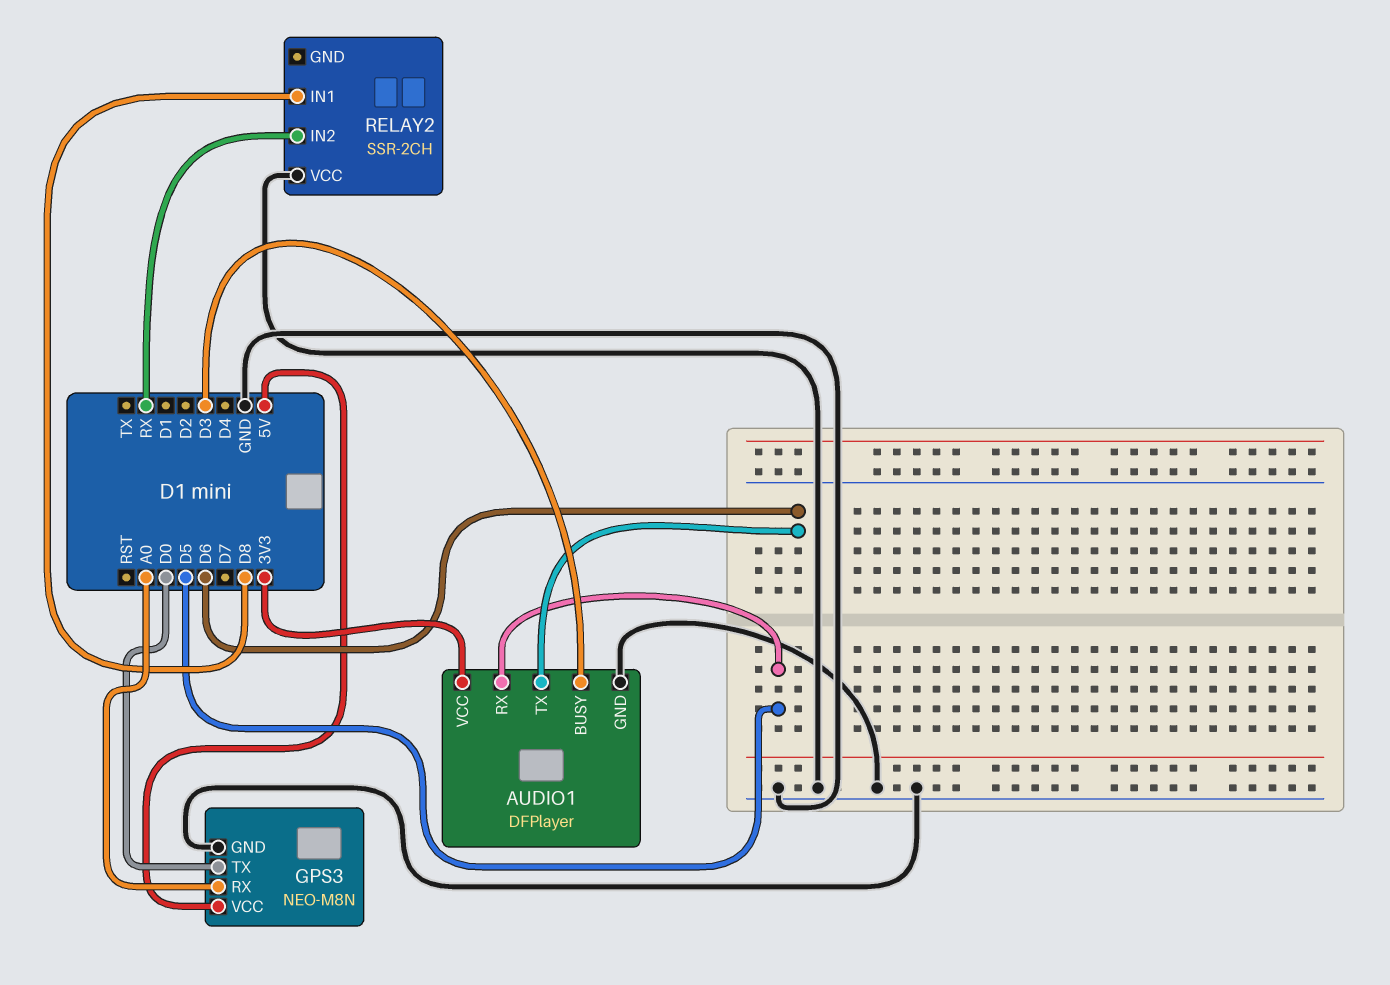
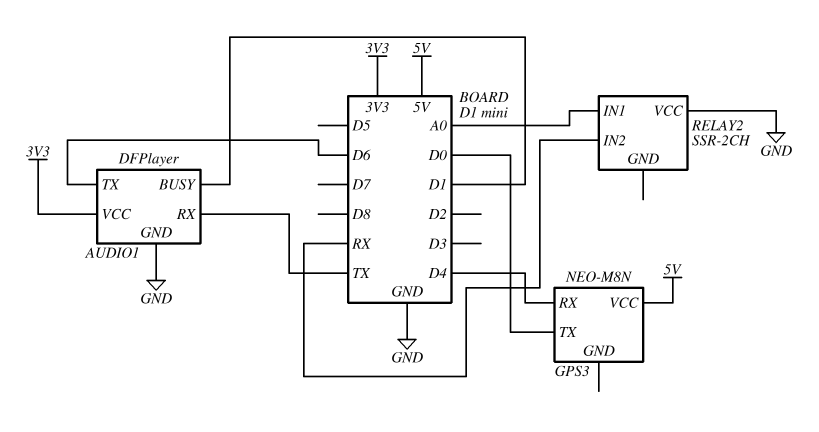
AUDIO1 pin BUSY: D3 -> D1
AUDIO1 pin RX: D5 -> TX
GPS3 pin GND: GND -> none
GPS3 pin RX: A0 -> D4
RELAY2 pin IN1: D8 -> A0

